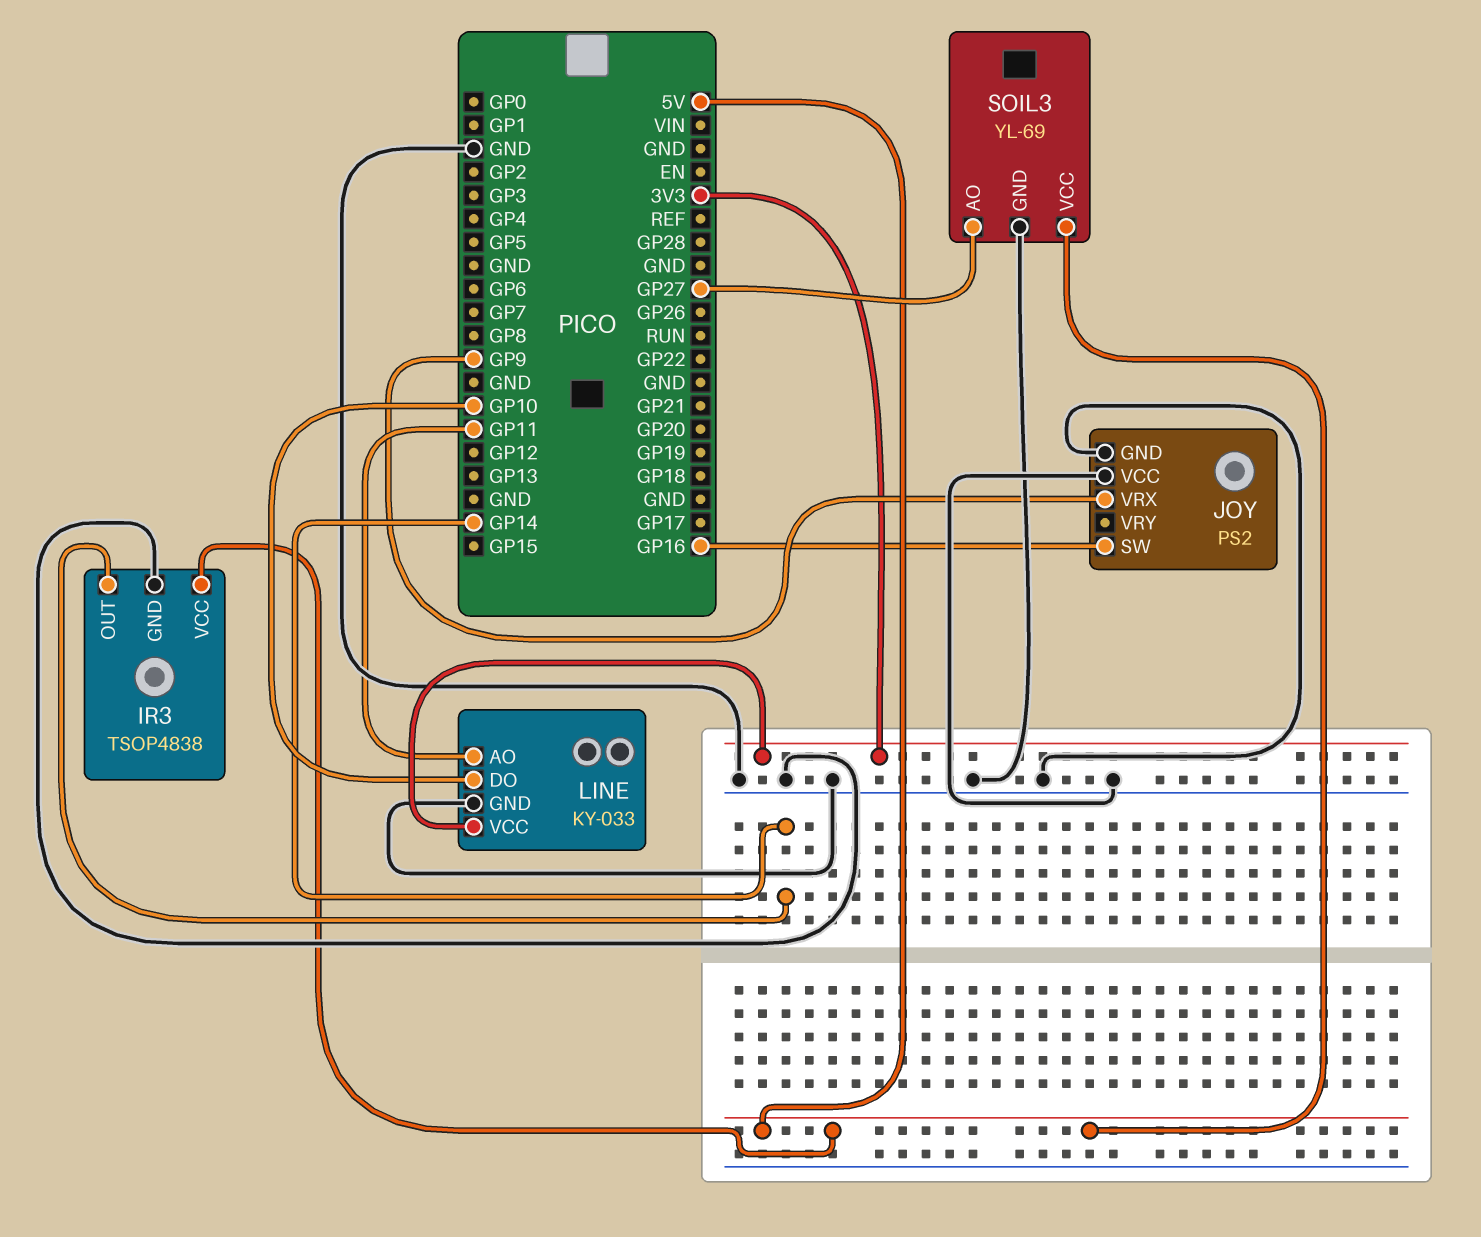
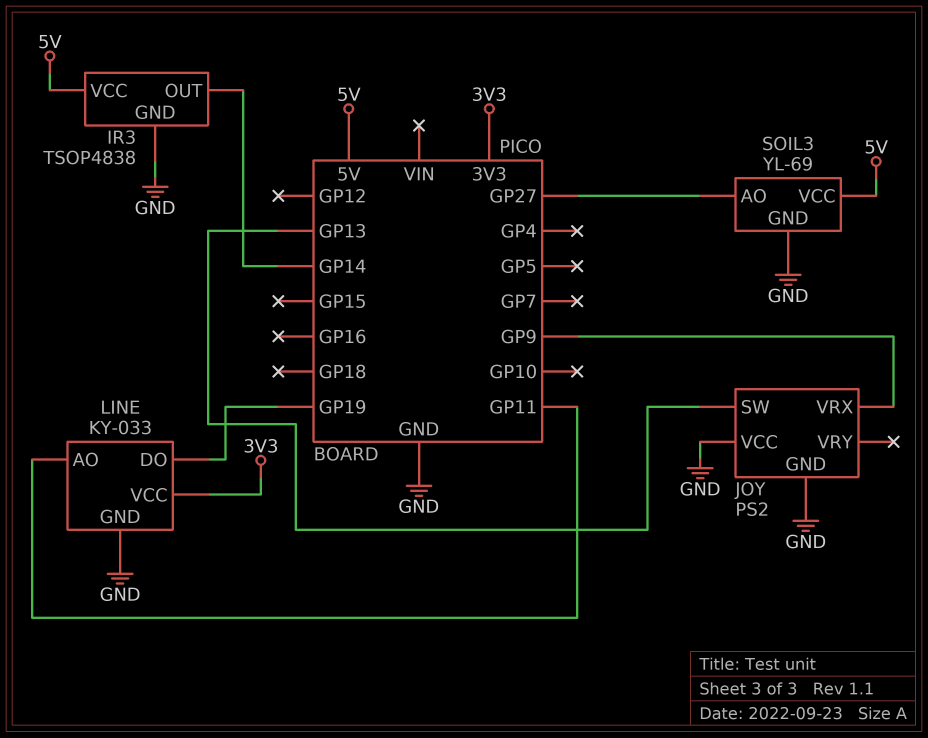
JOY pin SW: GP16 -> GP13
LINE pin DO: GP10 -> GP19

